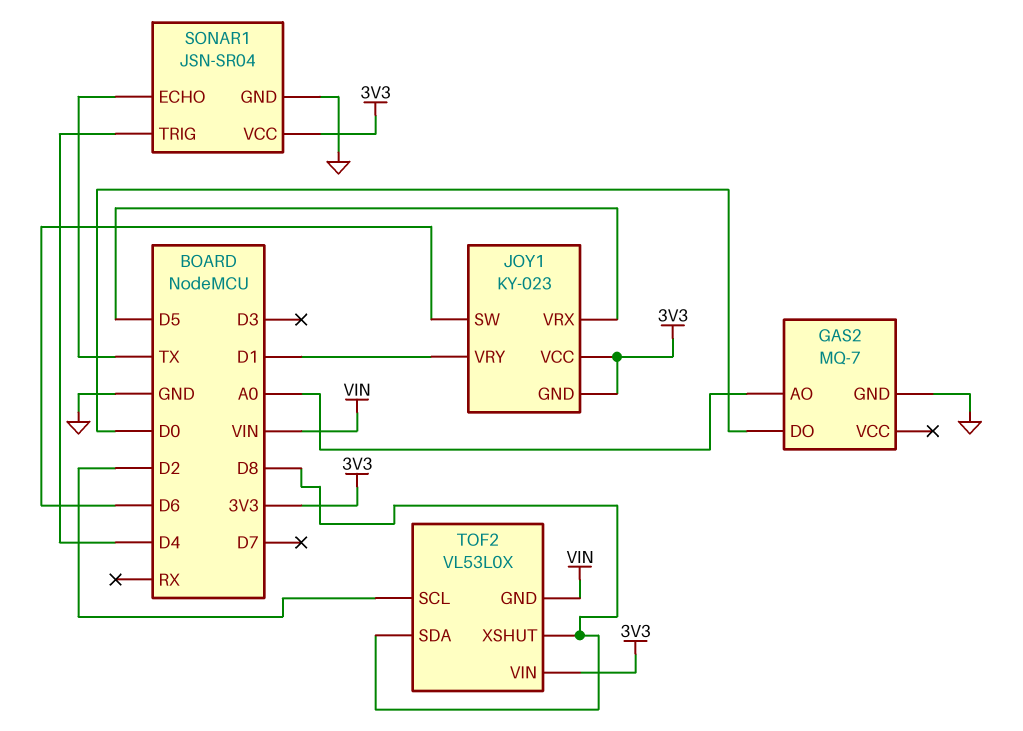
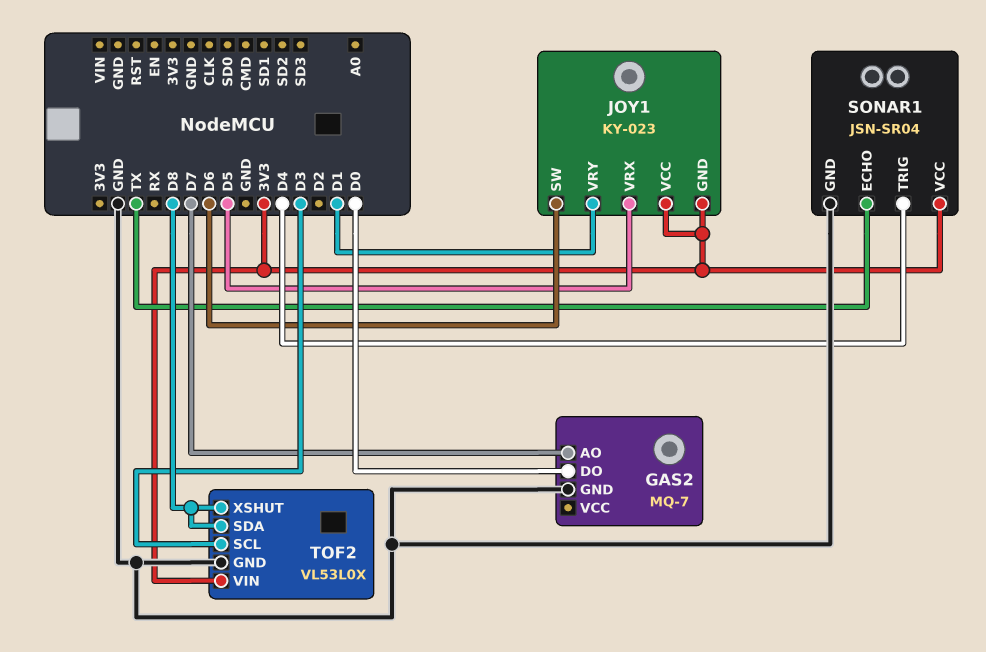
GAS2 pin AO: A0 -> D7
TOF2 pin GND: VIN -> GND
TOF2 pin SCL: D2 -> D3

